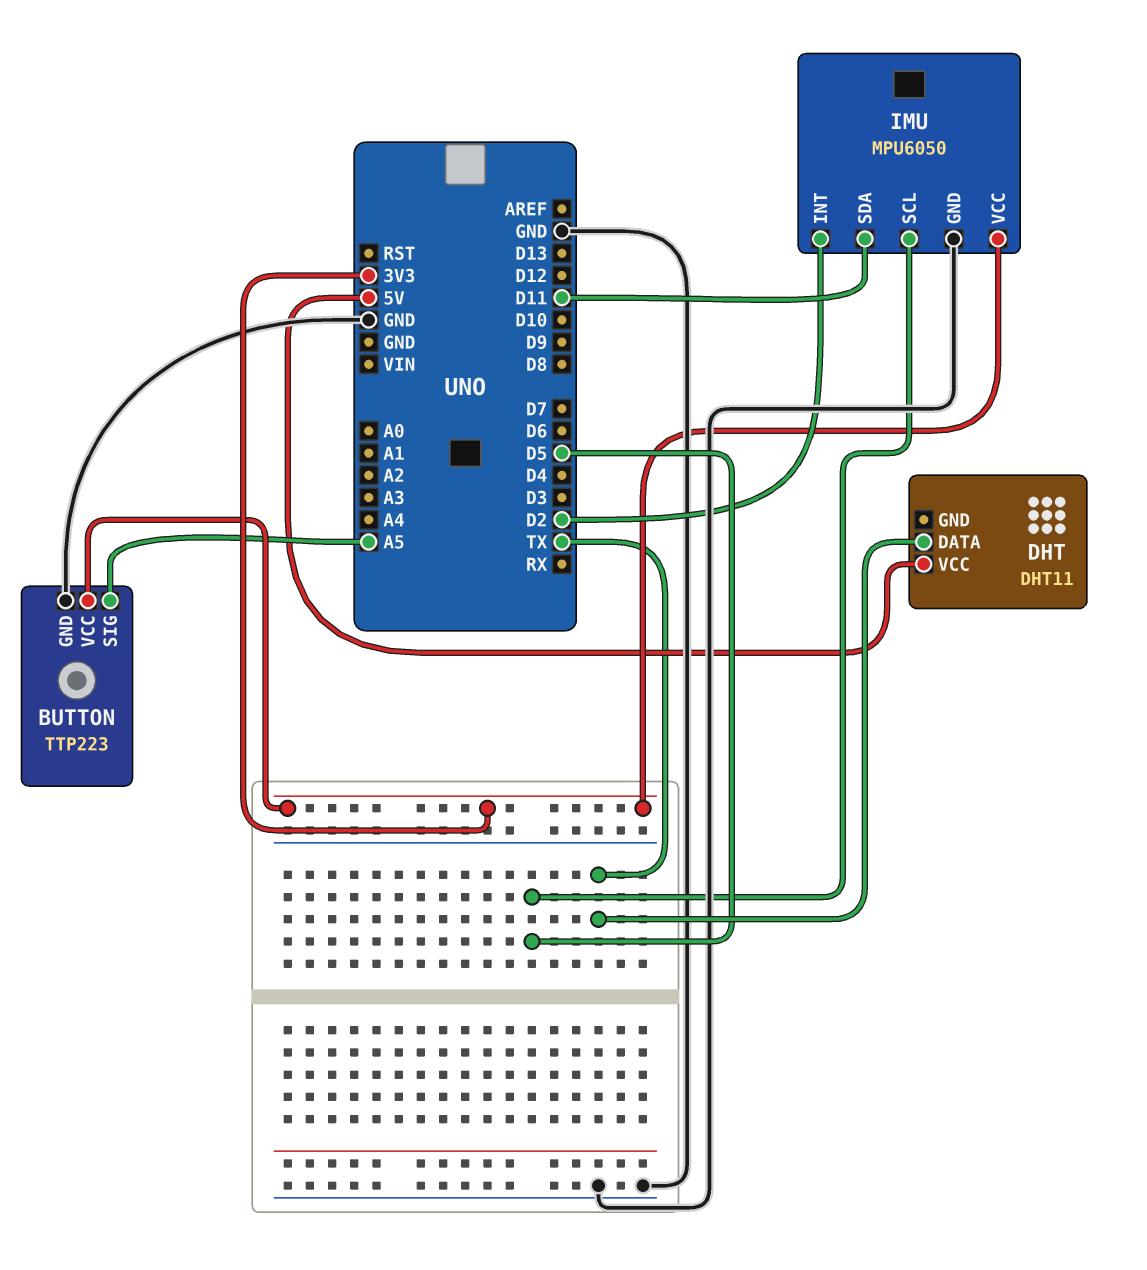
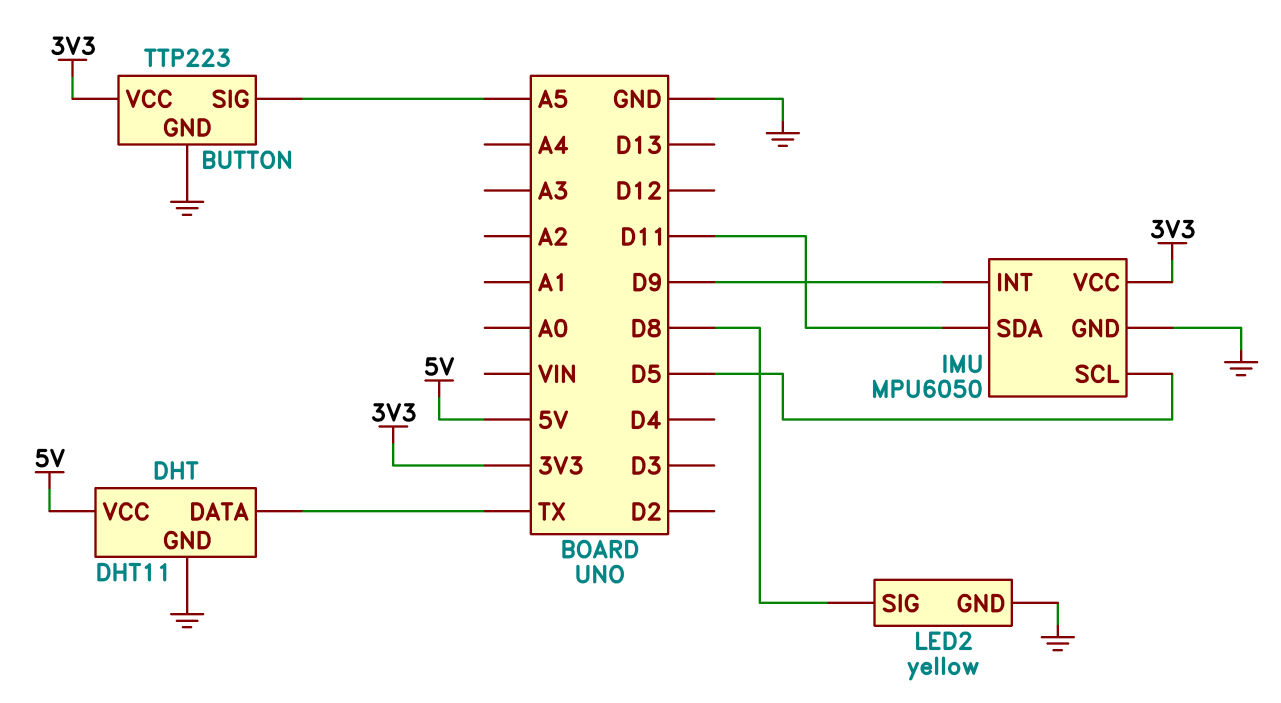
DHT pin GND: none -> GND
IMU pin INT: D2 -> D9
LED2: none -> yellow
LED2 pin GND: none -> GND
LED2 pin SIG: none -> D8

